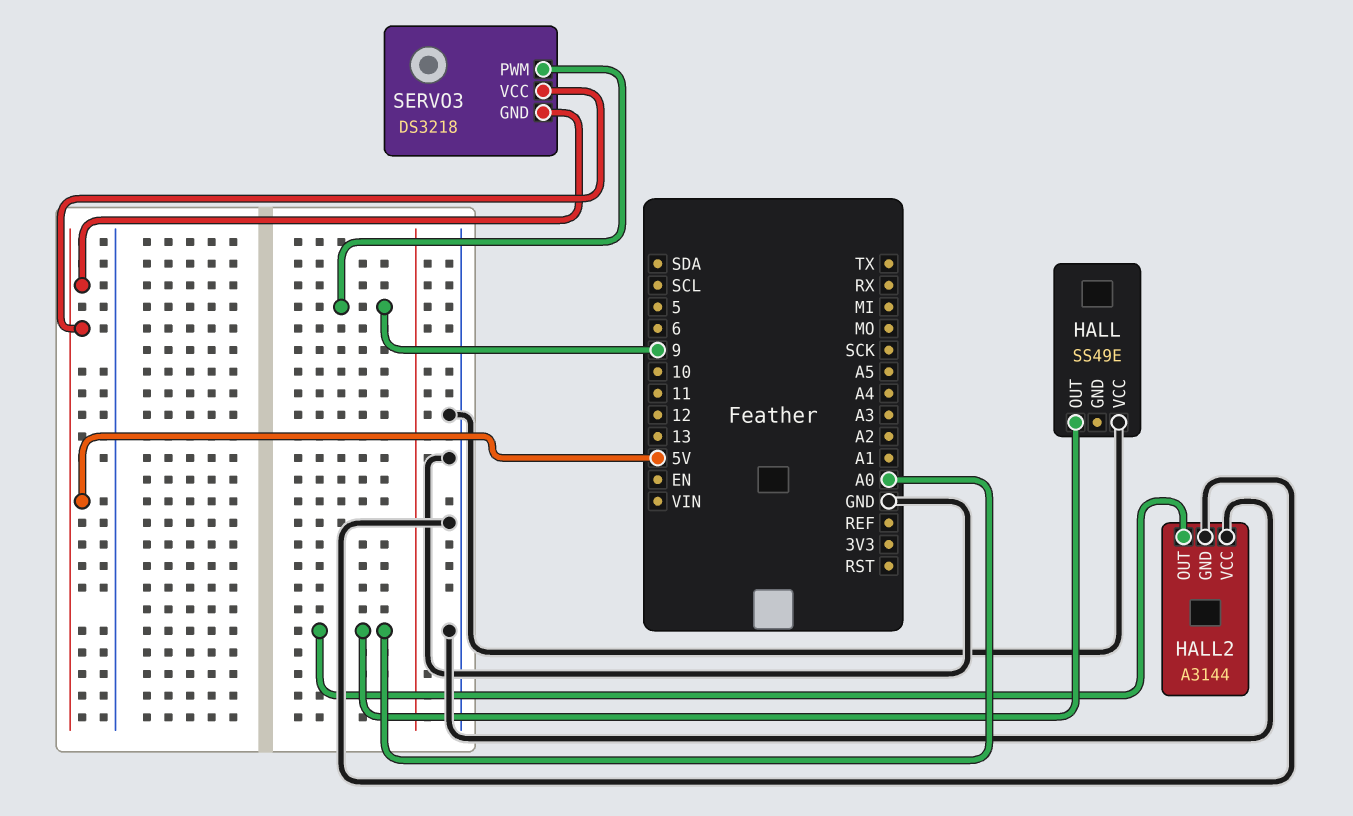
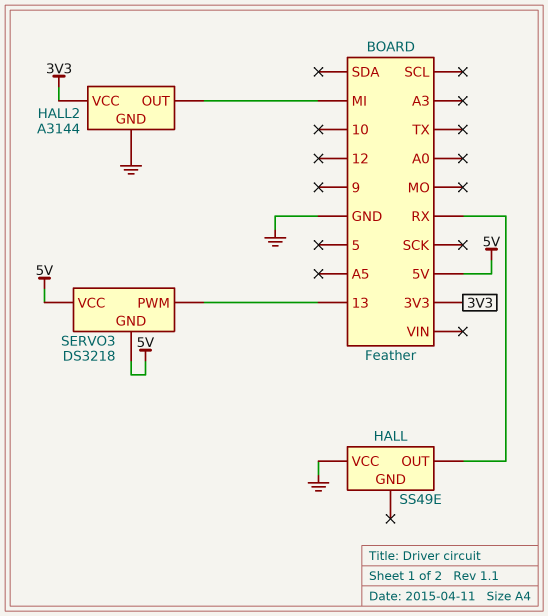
HALL pin OUT: A0 -> RX
HALL2 pin OUT: A0 -> MI
HALL2 pin VCC: GND -> 3V3
SERVO3 pin PWM: 9 -> 13

